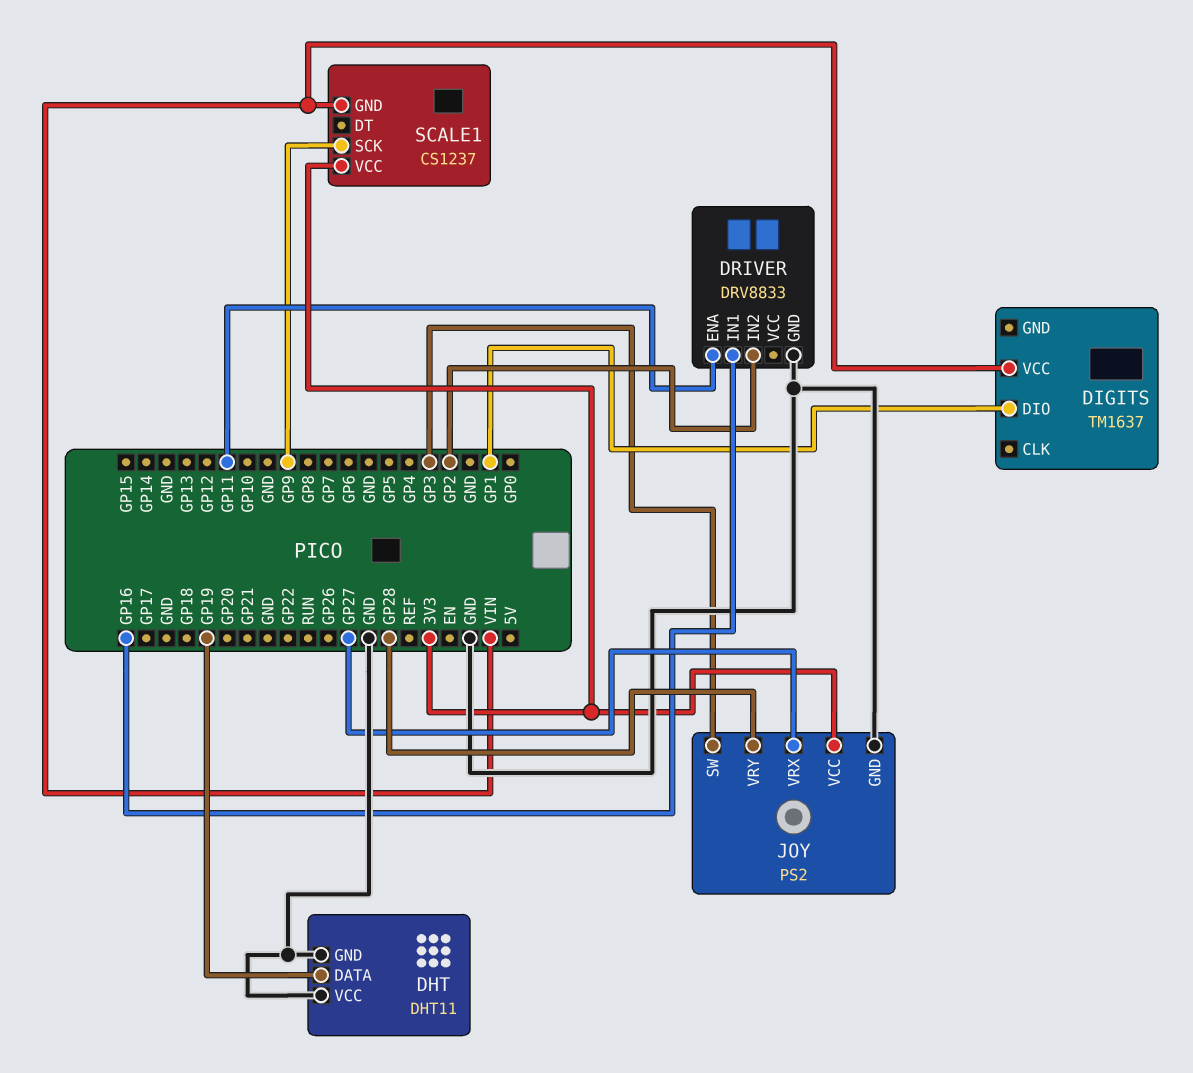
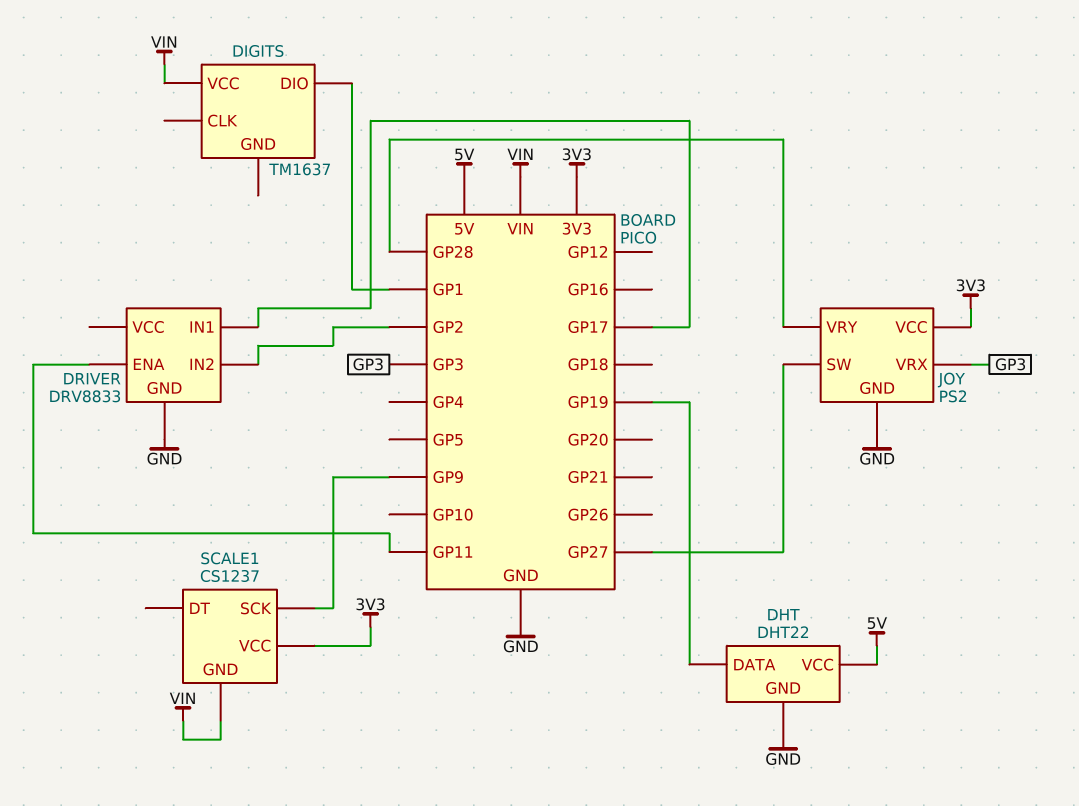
DHT: DHT11 -> DHT22
DHT pin VCC: GND -> 5V
DRIVER pin IN1: GP16 -> GP17
JOY pin SW: GP3 -> GP27
JOY pin VRX: GP27 -> GP3

